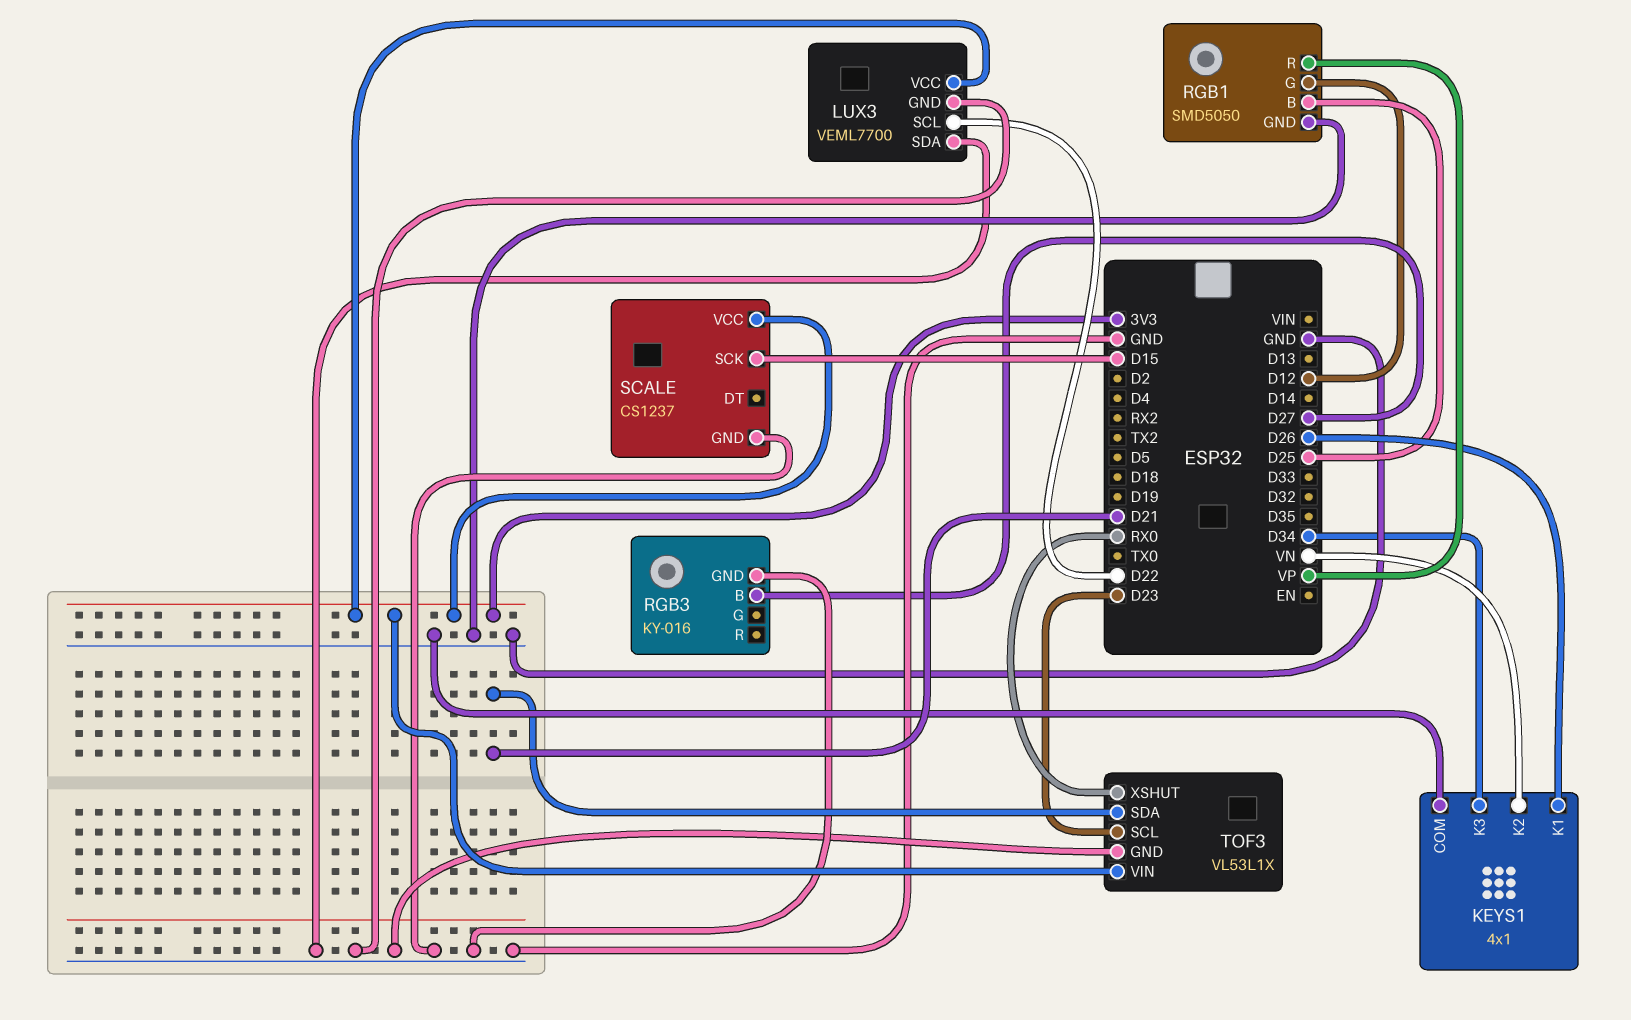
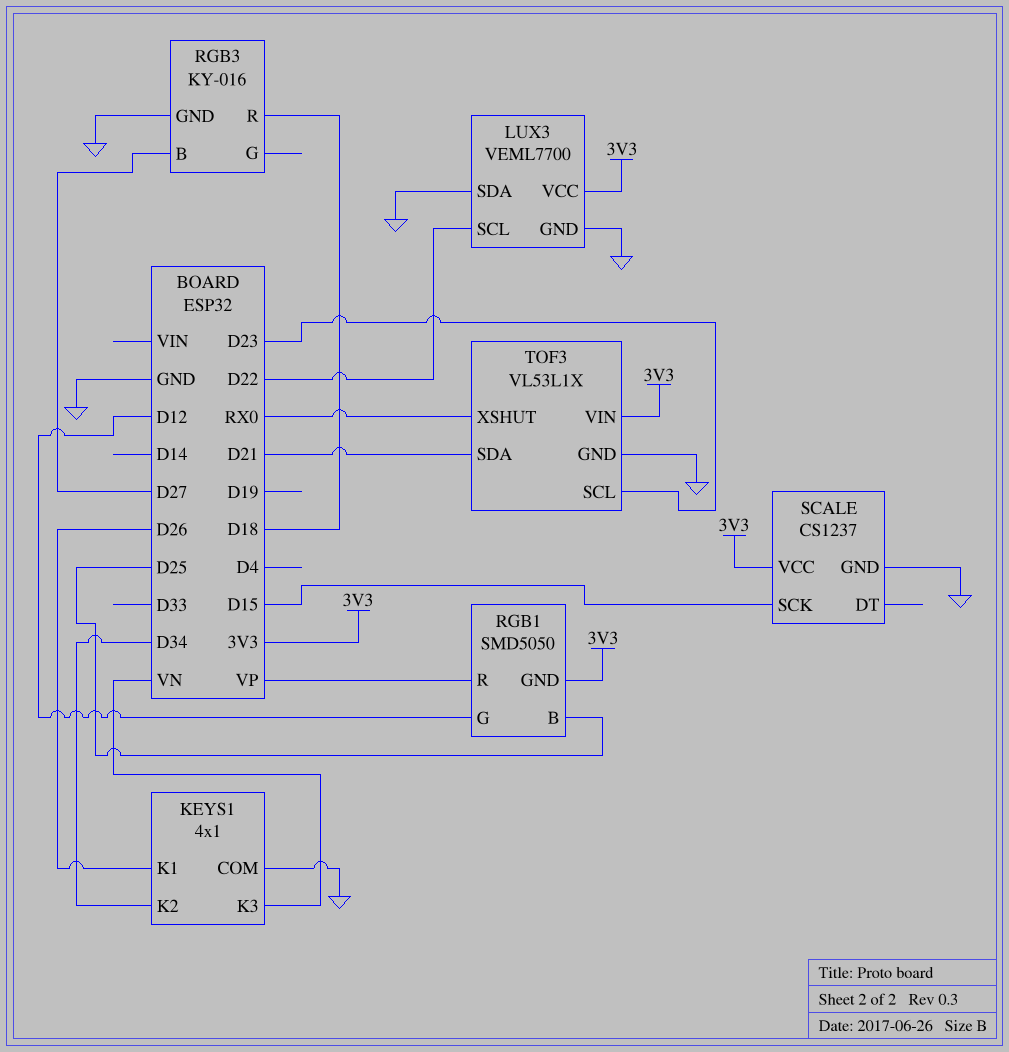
KEYS1 pin K2: VN -> D34
KEYS1 pin K3: D34 -> VN
RGB1 pin GND: GND -> 3V3
RGB3 pin R: none -> D18

